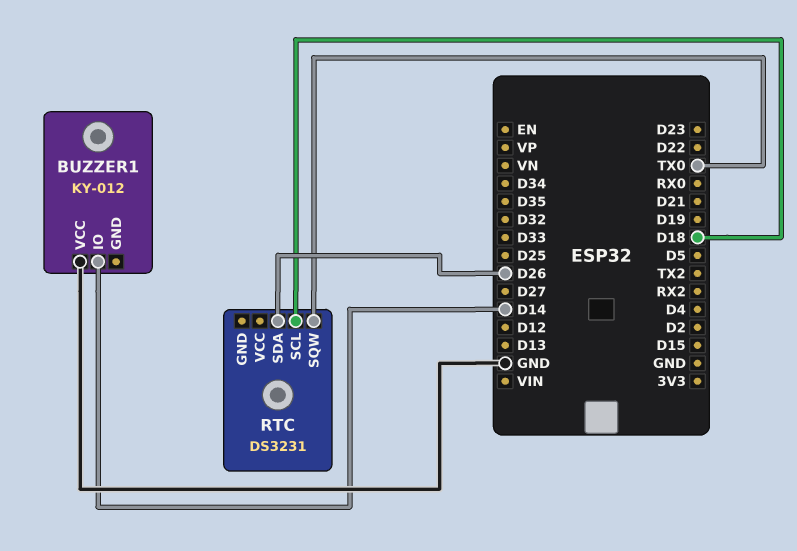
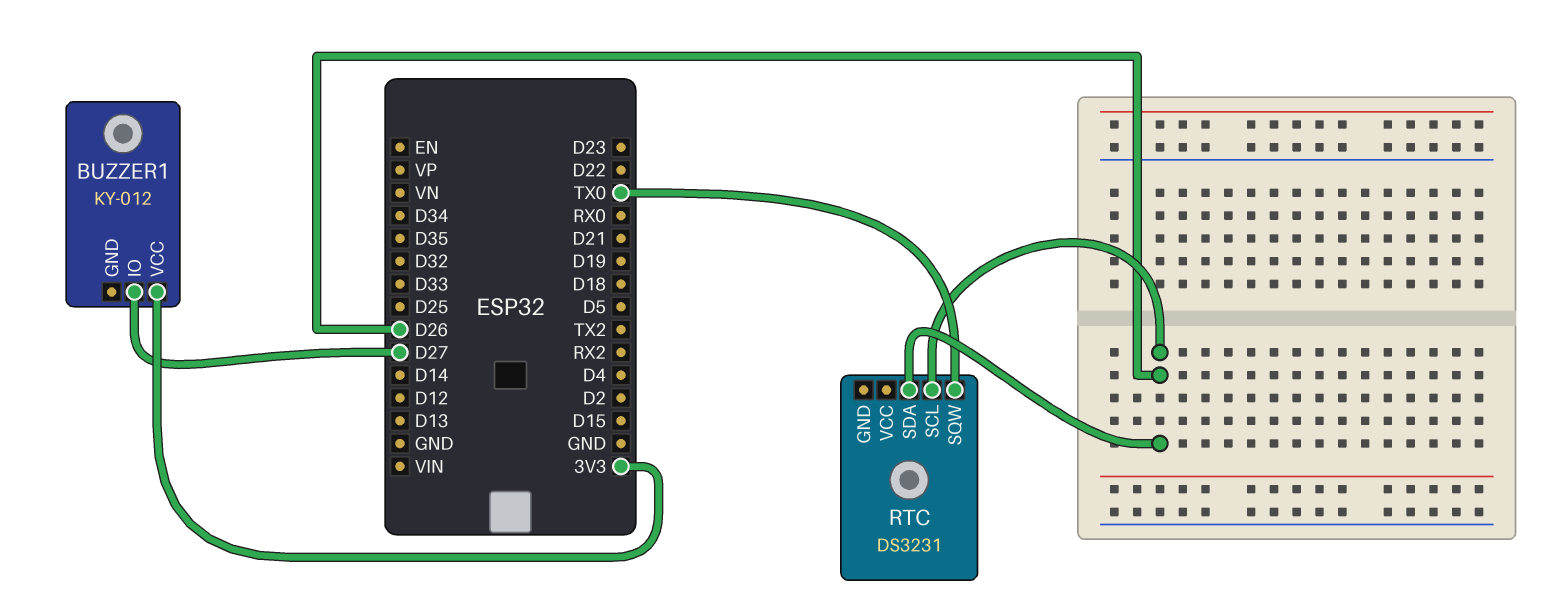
BUZZER1 pin IO: D14 -> D27
BUZZER1 pin VCC: GND -> 3V3
RTC pin SCL: D18 -> D26

